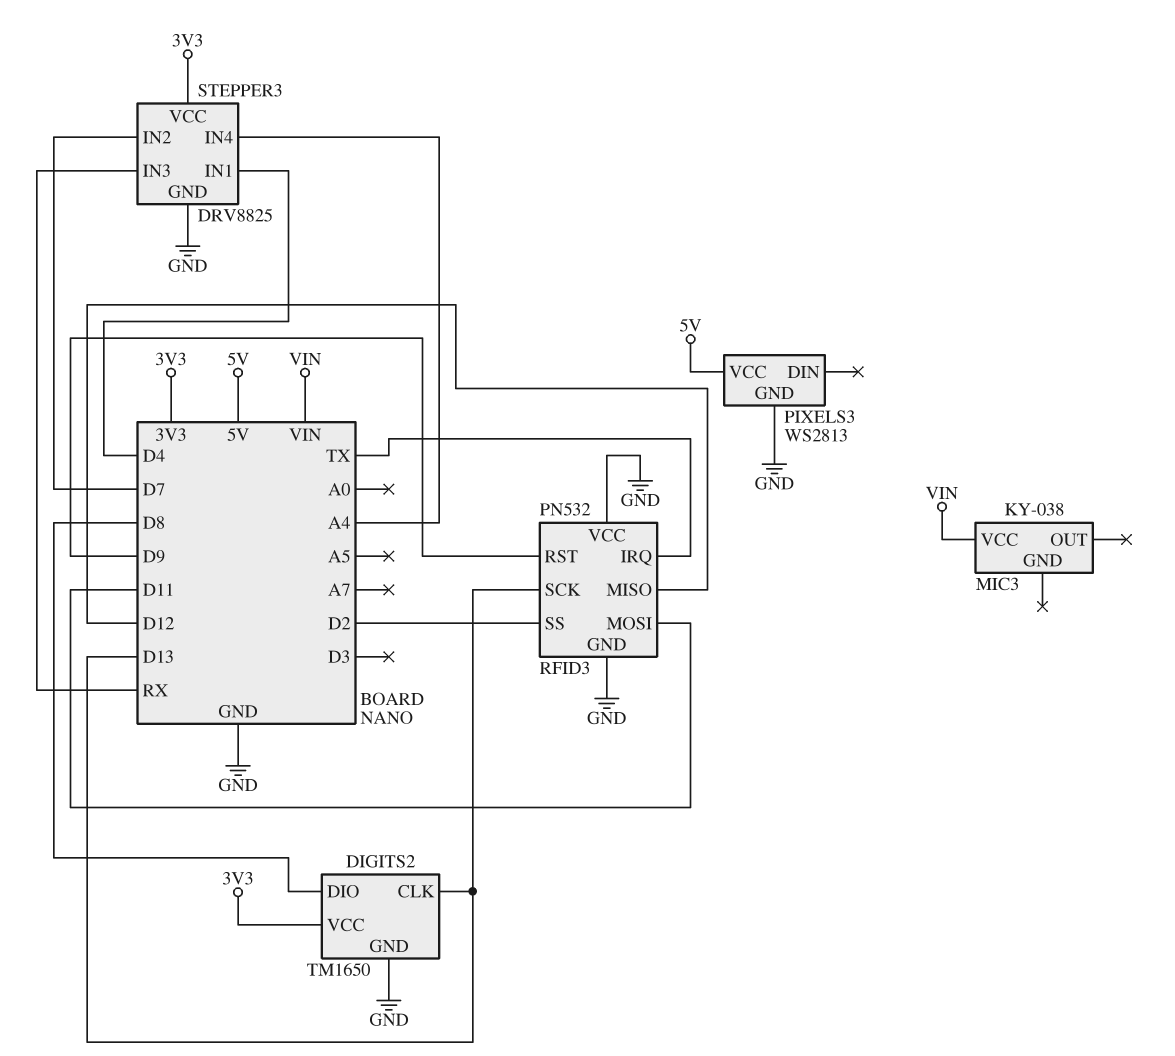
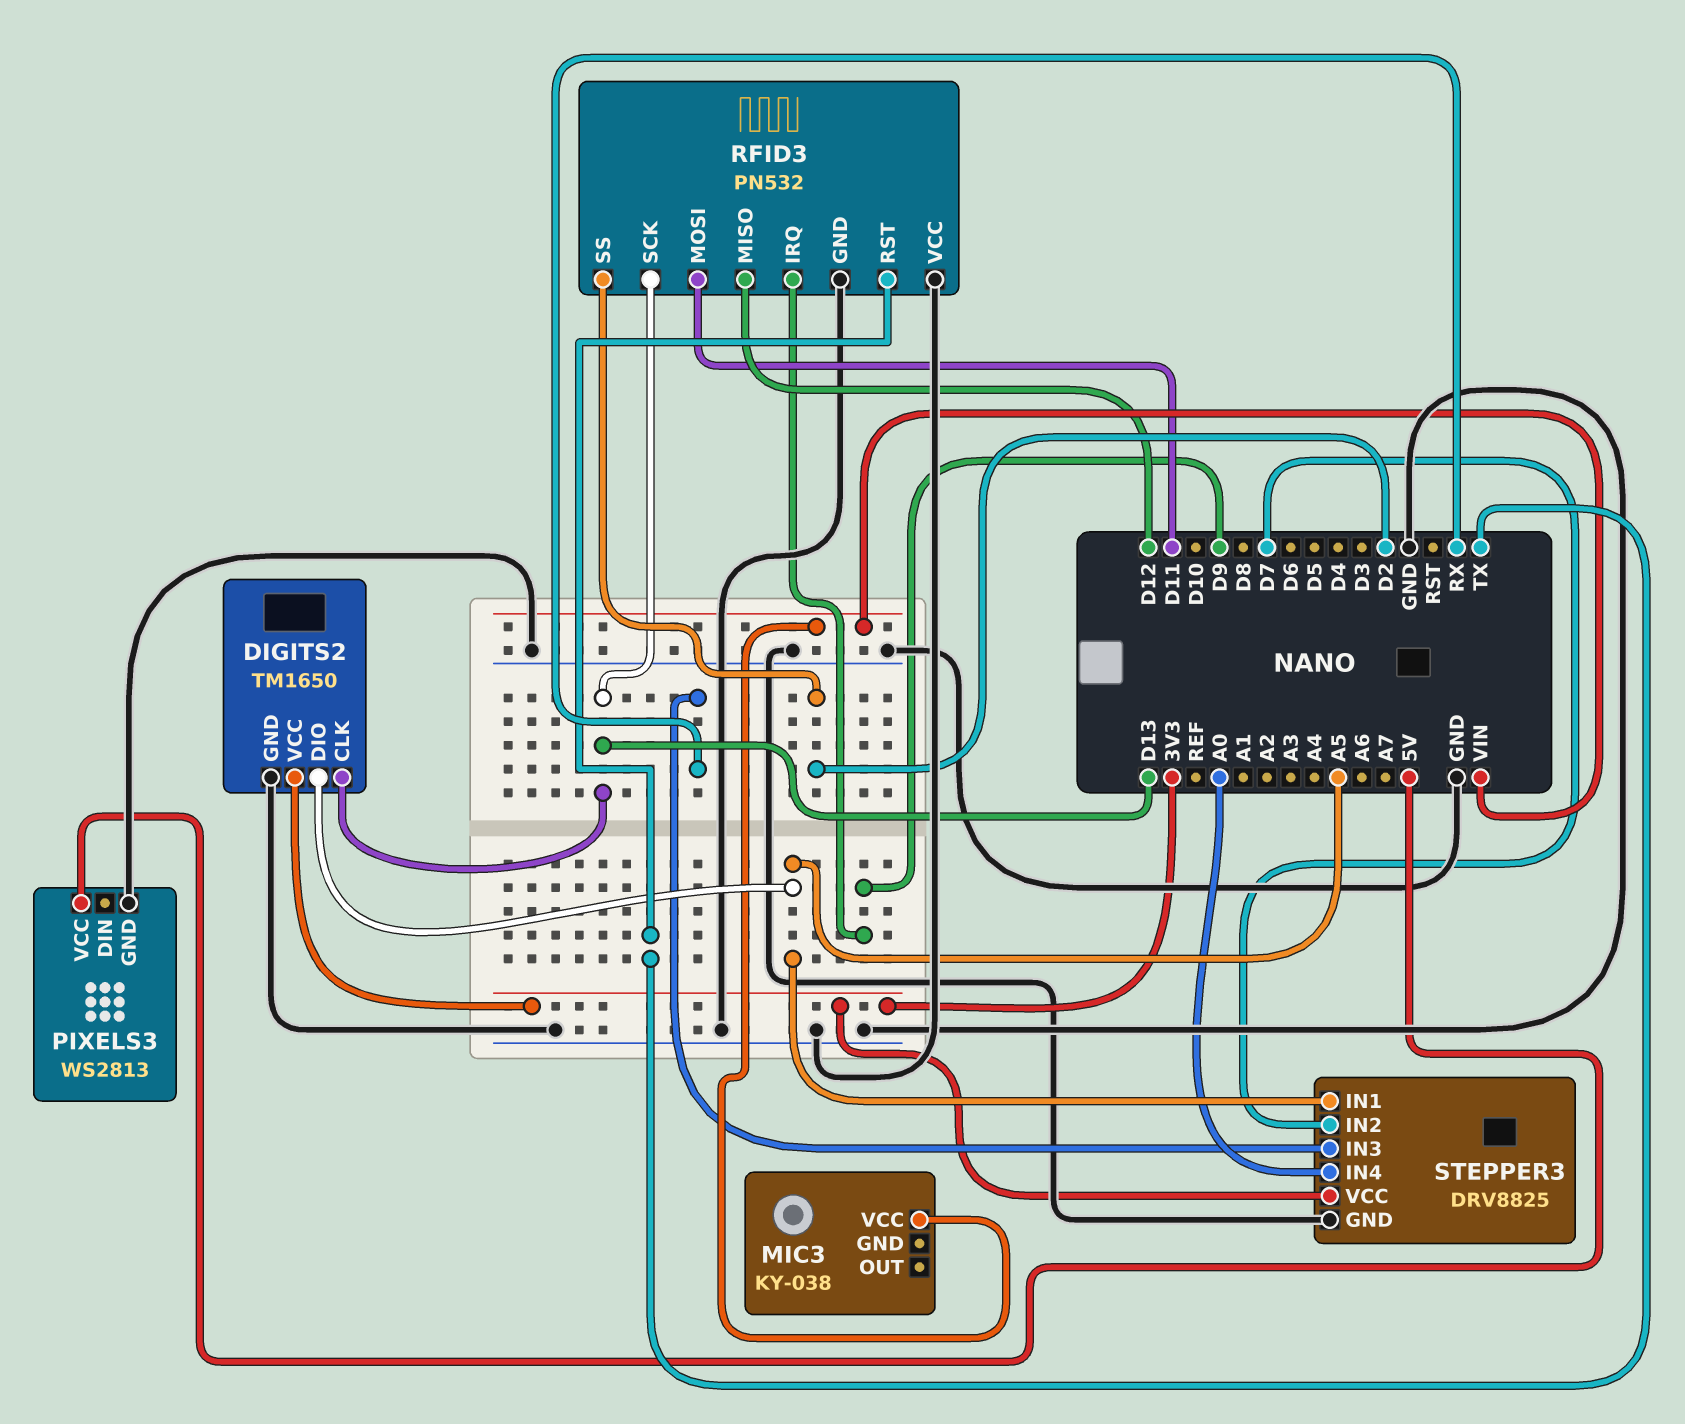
DIGITS2 pin DIO: D8 -> A5
RFID3 pin IRQ: TX -> D9
RFID3 pin RST: D9 -> TX
STEPPER3 pin IN1: D4 -> A5
STEPPER3 pin IN4: A4 -> A0

